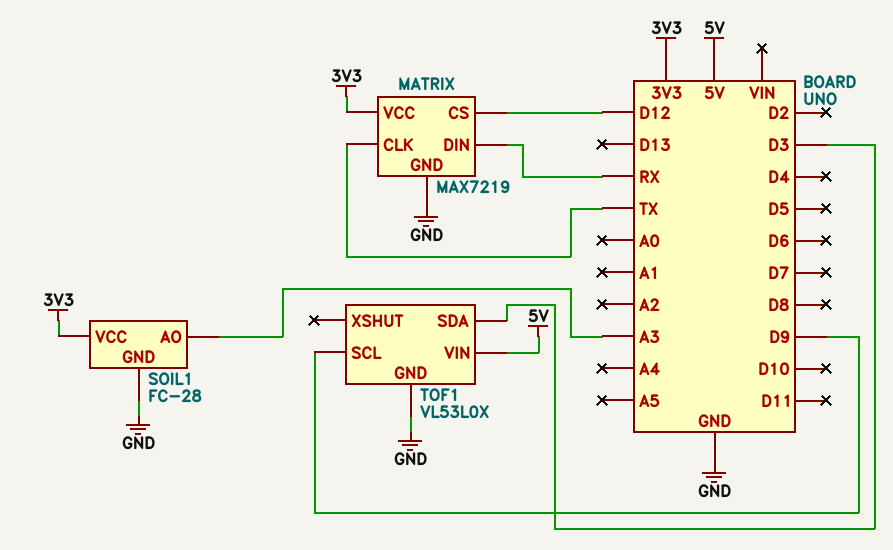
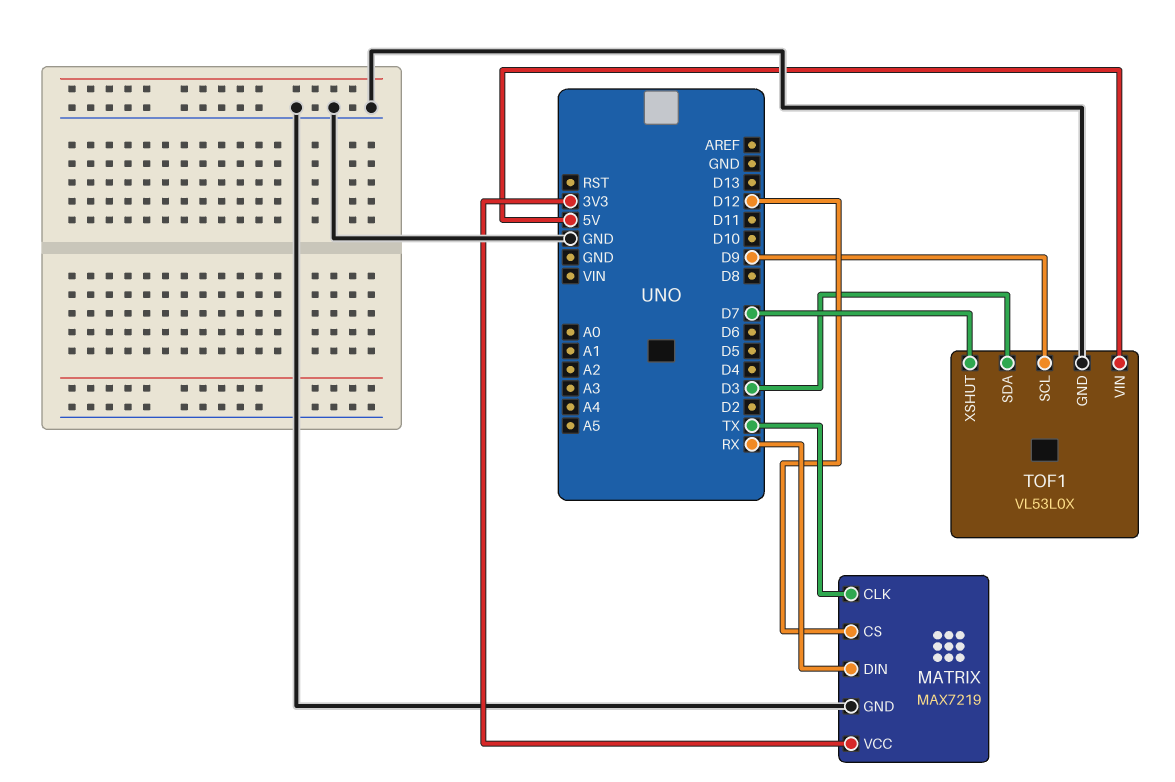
SOIL1: FC-28 -> none
SOIL1 pin AO: A3 -> none
SOIL1 pin GND: GND -> none
SOIL1 pin VCC: 3V3 -> none
TOF1 pin XSHUT: none -> D7

